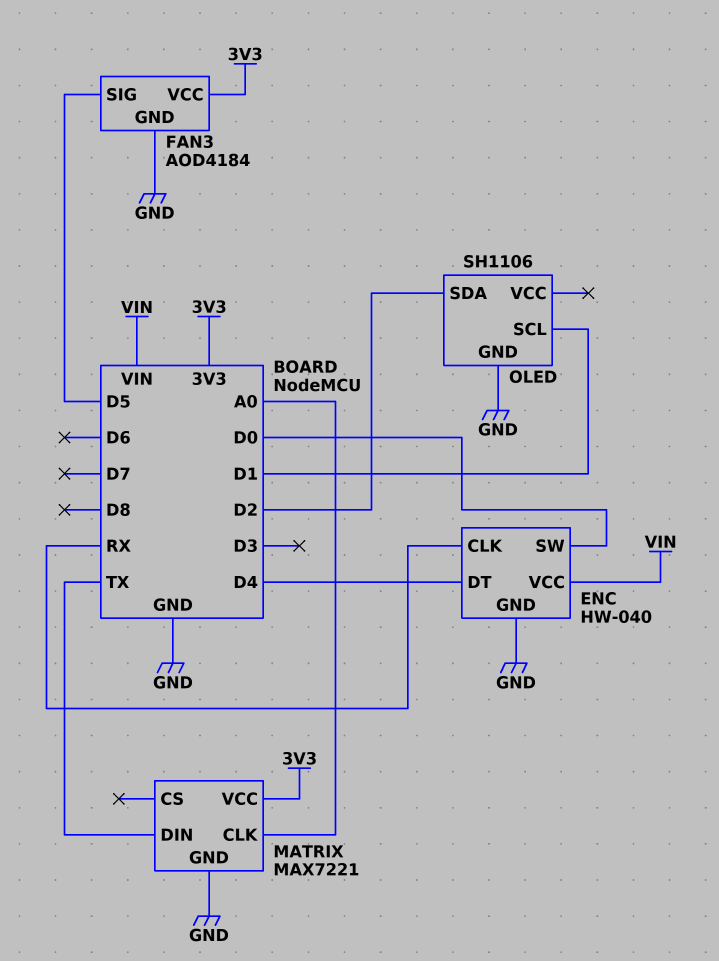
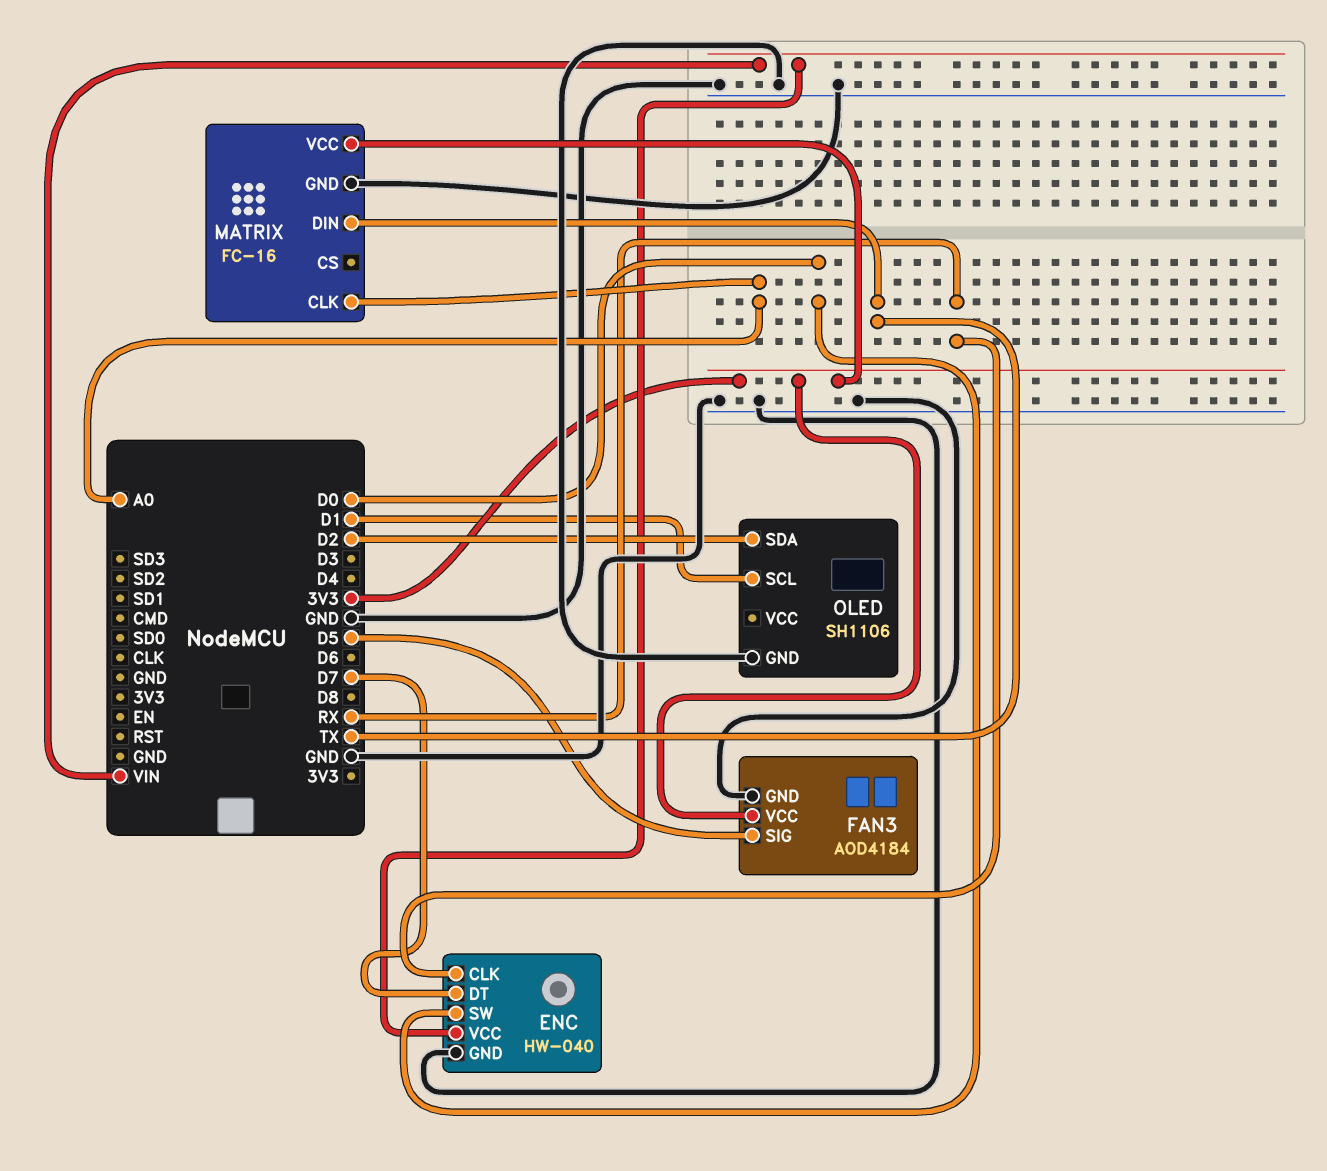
ENC pin DT: D4 -> D7
MATRIX: MAX7221 -> FC-16

